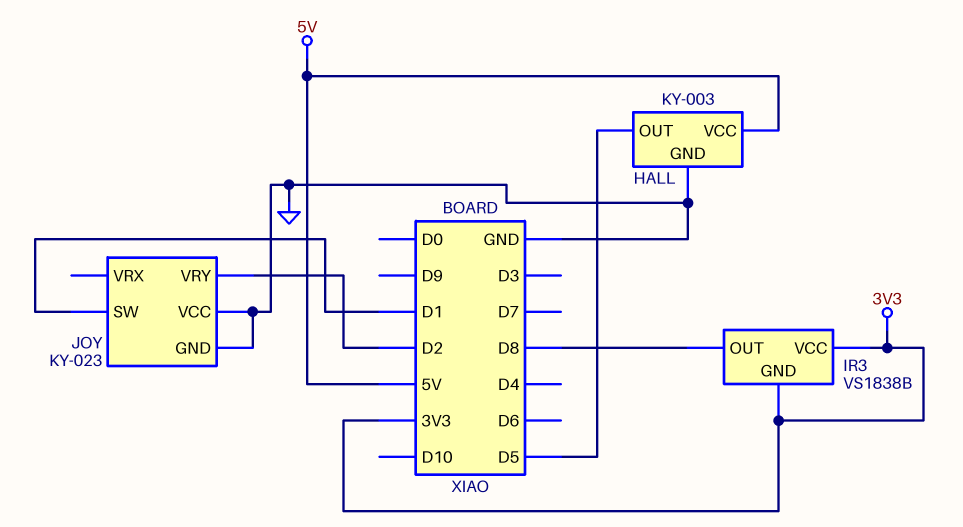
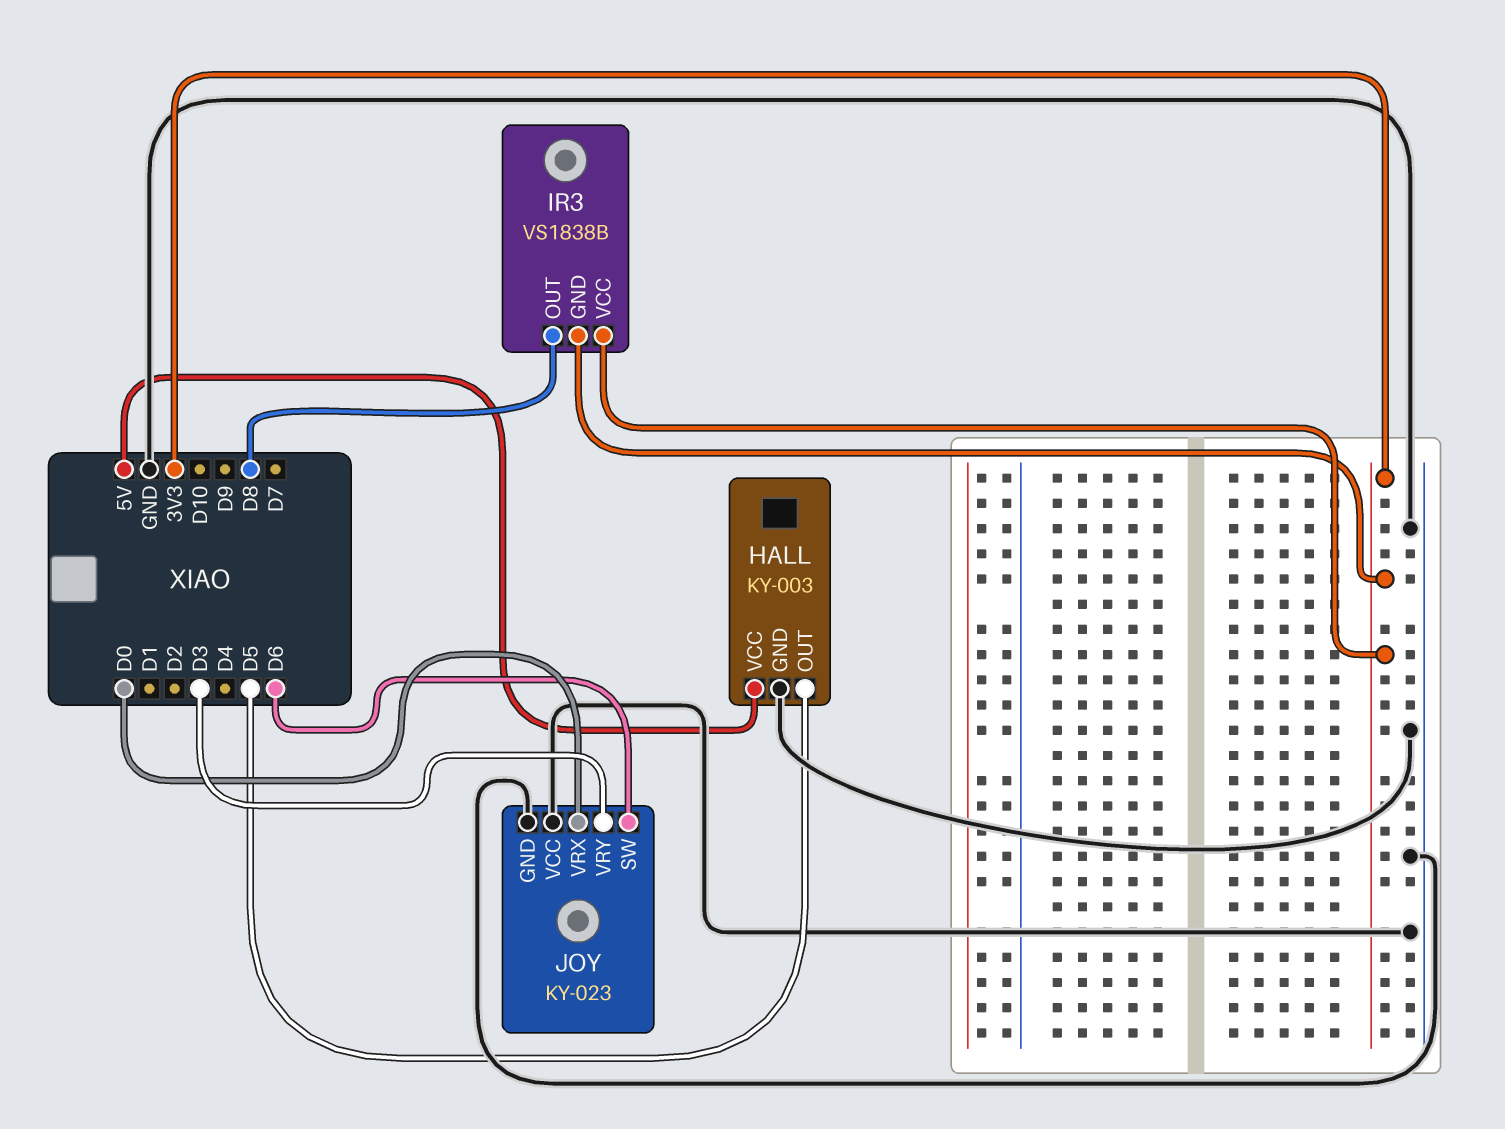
JOY pin SW: D1 -> D6
JOY pin VRX: none -> D0
JOY pin VRY: D2 -> D3

